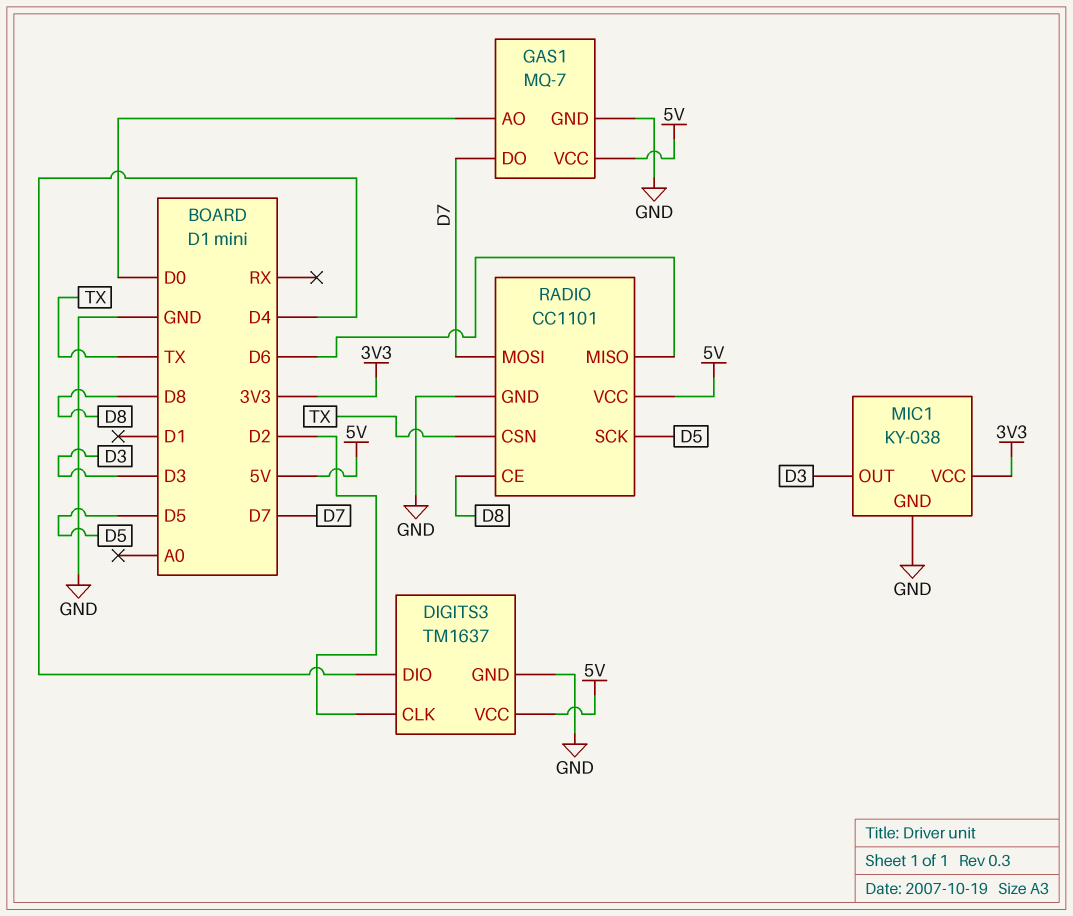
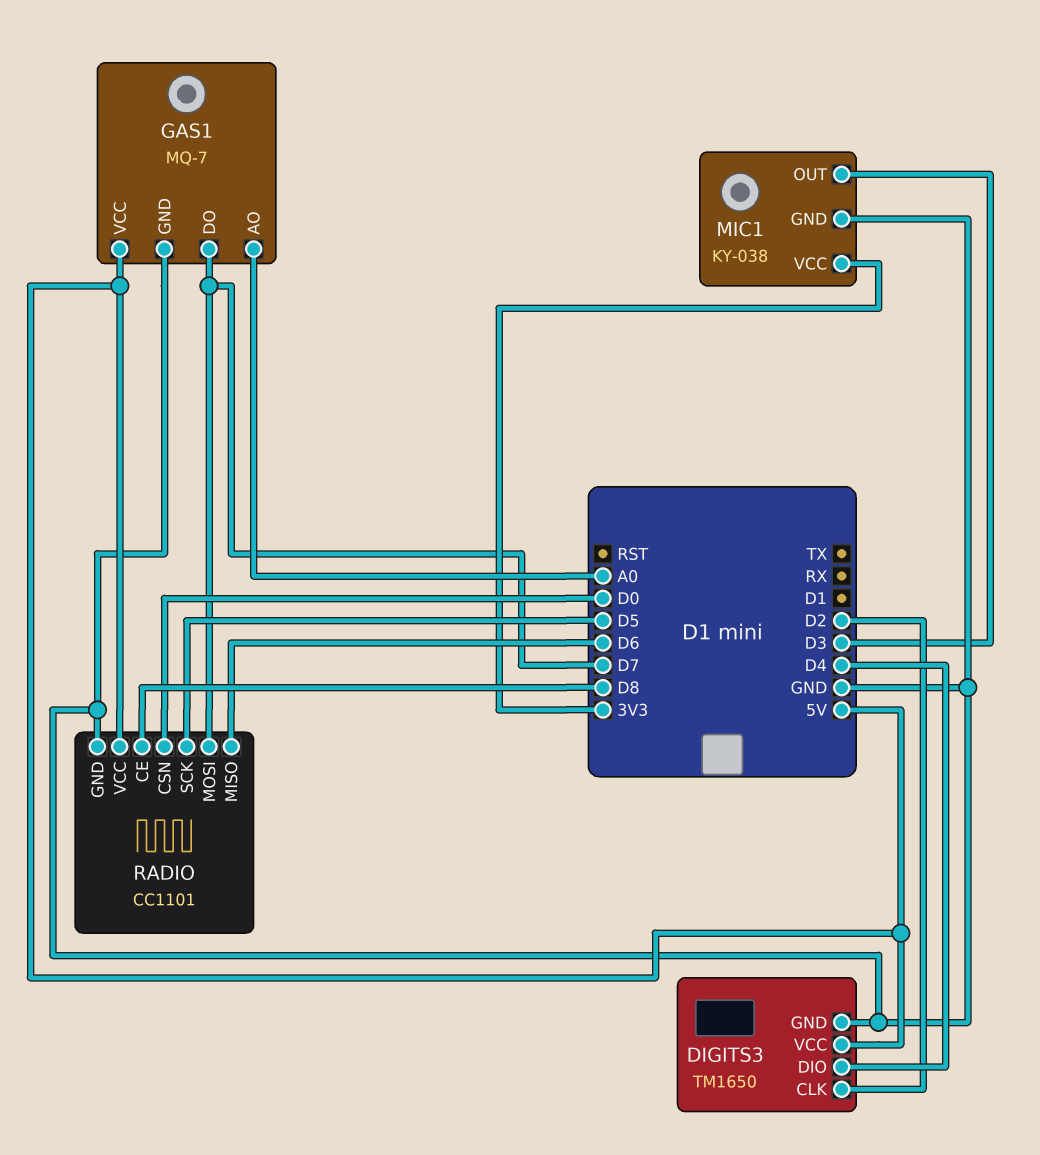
DIGITS3: TM1637 -> TM1650
GAS1 pin AO: D0 -> A0
RADIO pin CSN: TX -> D0

